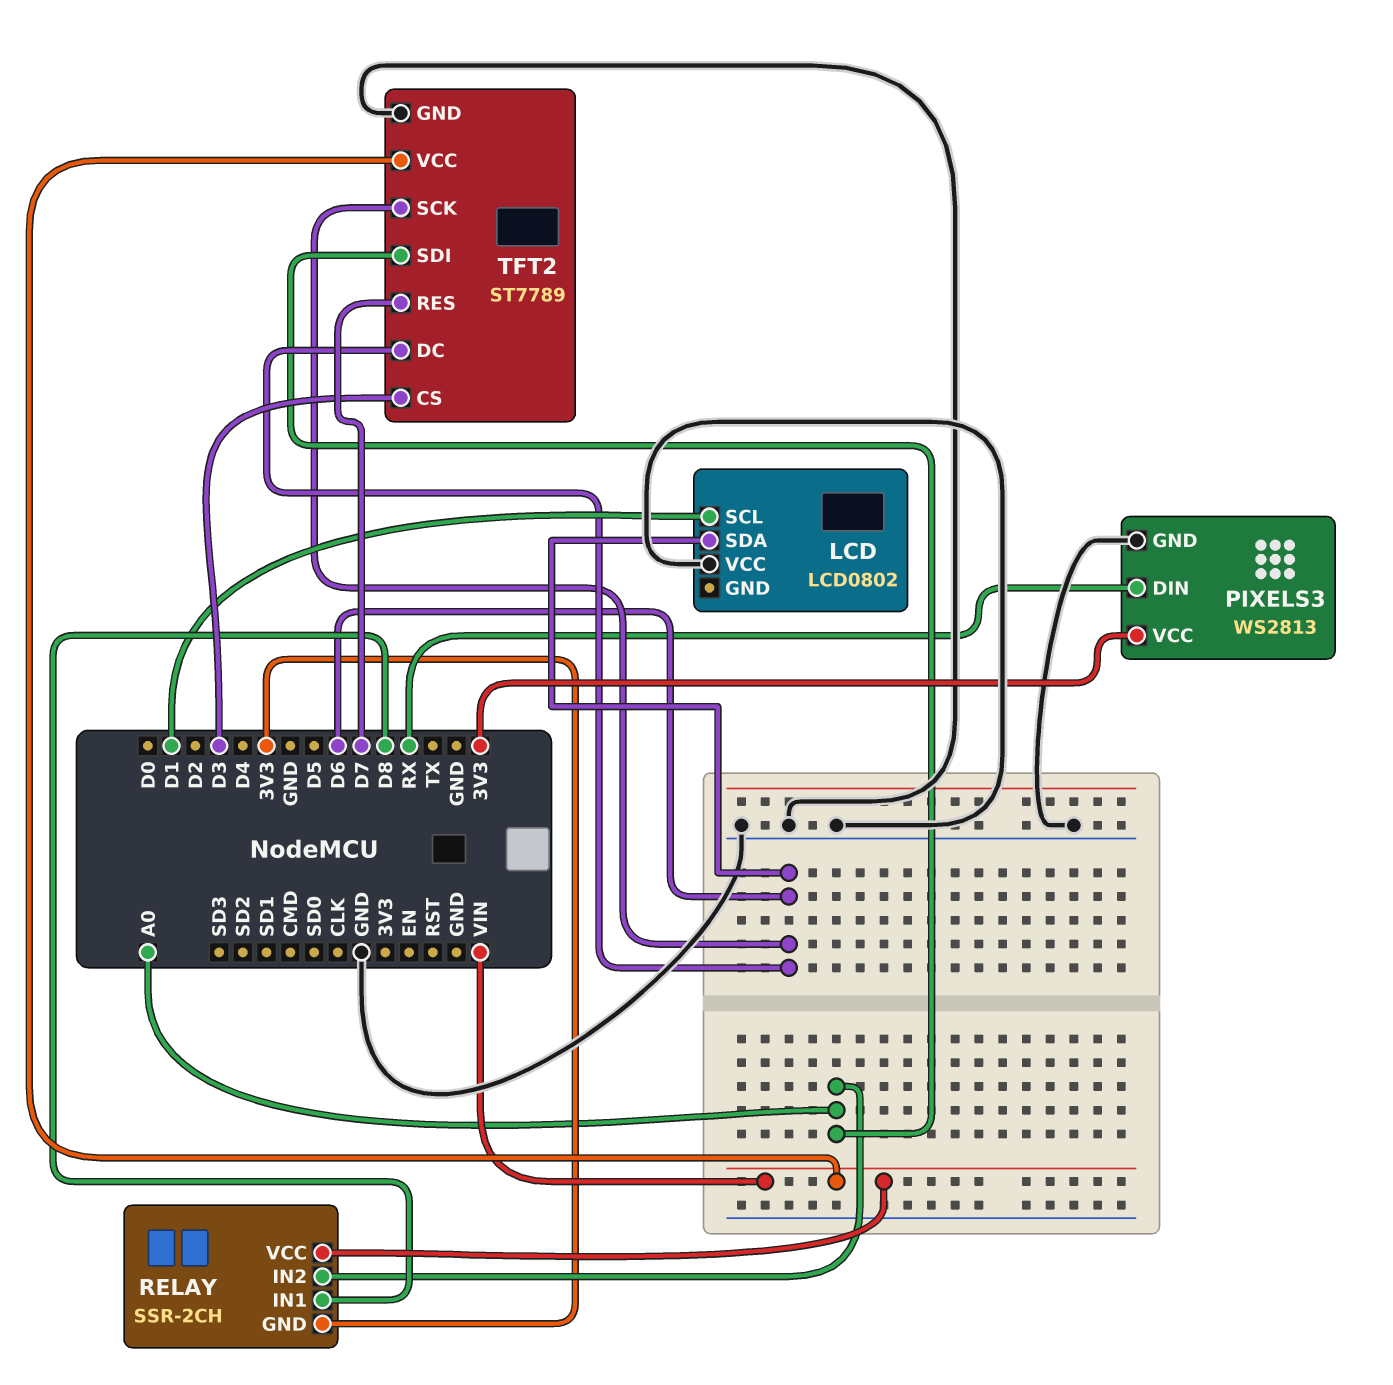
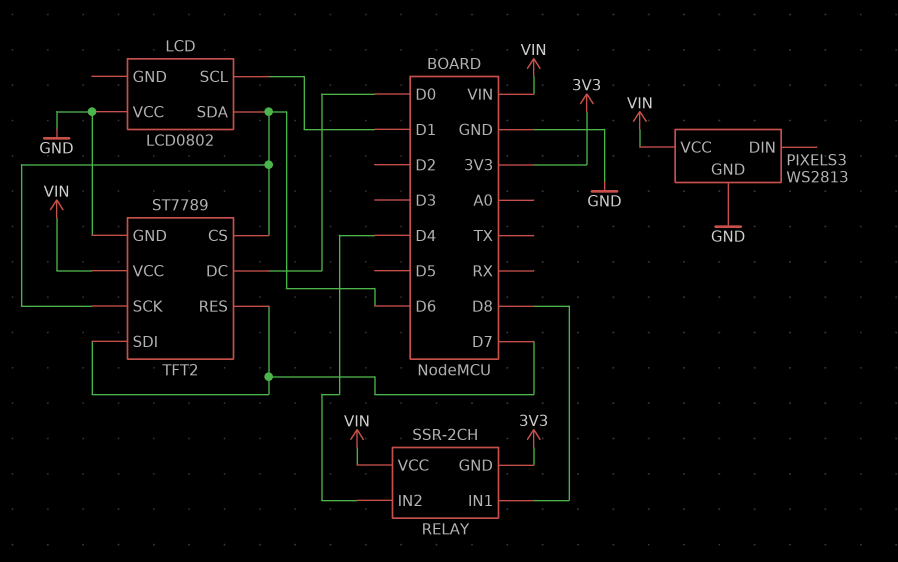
PIXELS3 pin DIN: RX -> none
PIXELS3 pin VCC: 3V3 -> VIN
RELAY pin IN2: A0 -> D4
TFT2 pin CS: D3 -> D6
TFT2 pin DC: D6 -> D0
TFT2 pin SDI: A0 -> D7

